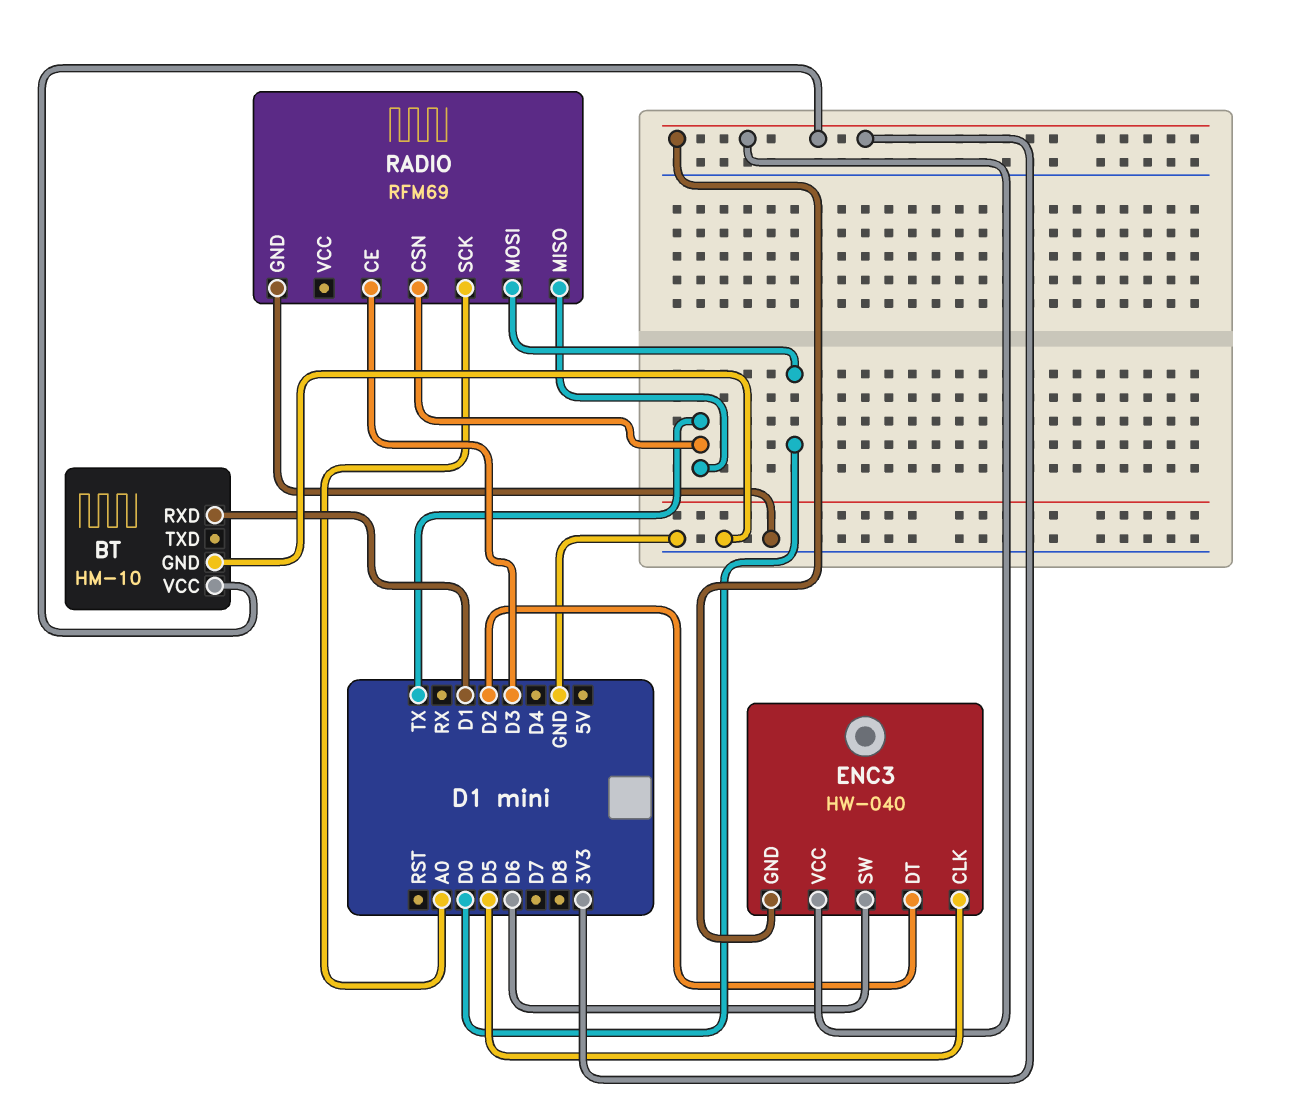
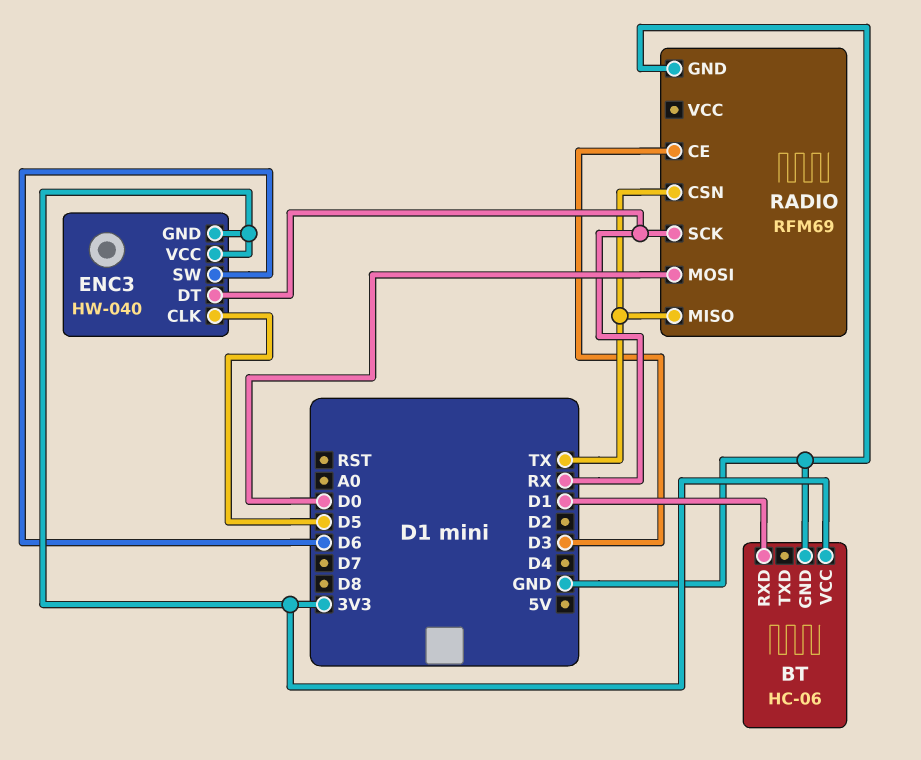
BT: HM-10 -> HC-06
ENC3 pin DT: D2 -> RX
RADIO pin SCK: A0 -> RX

